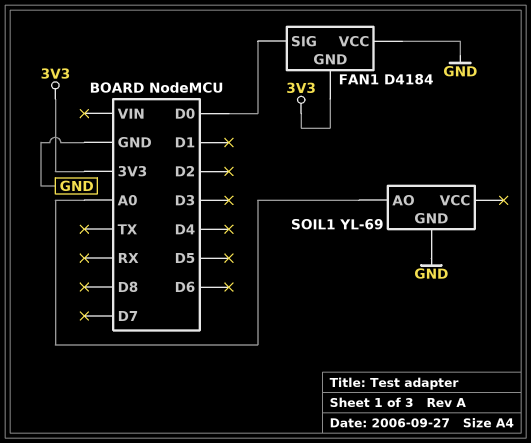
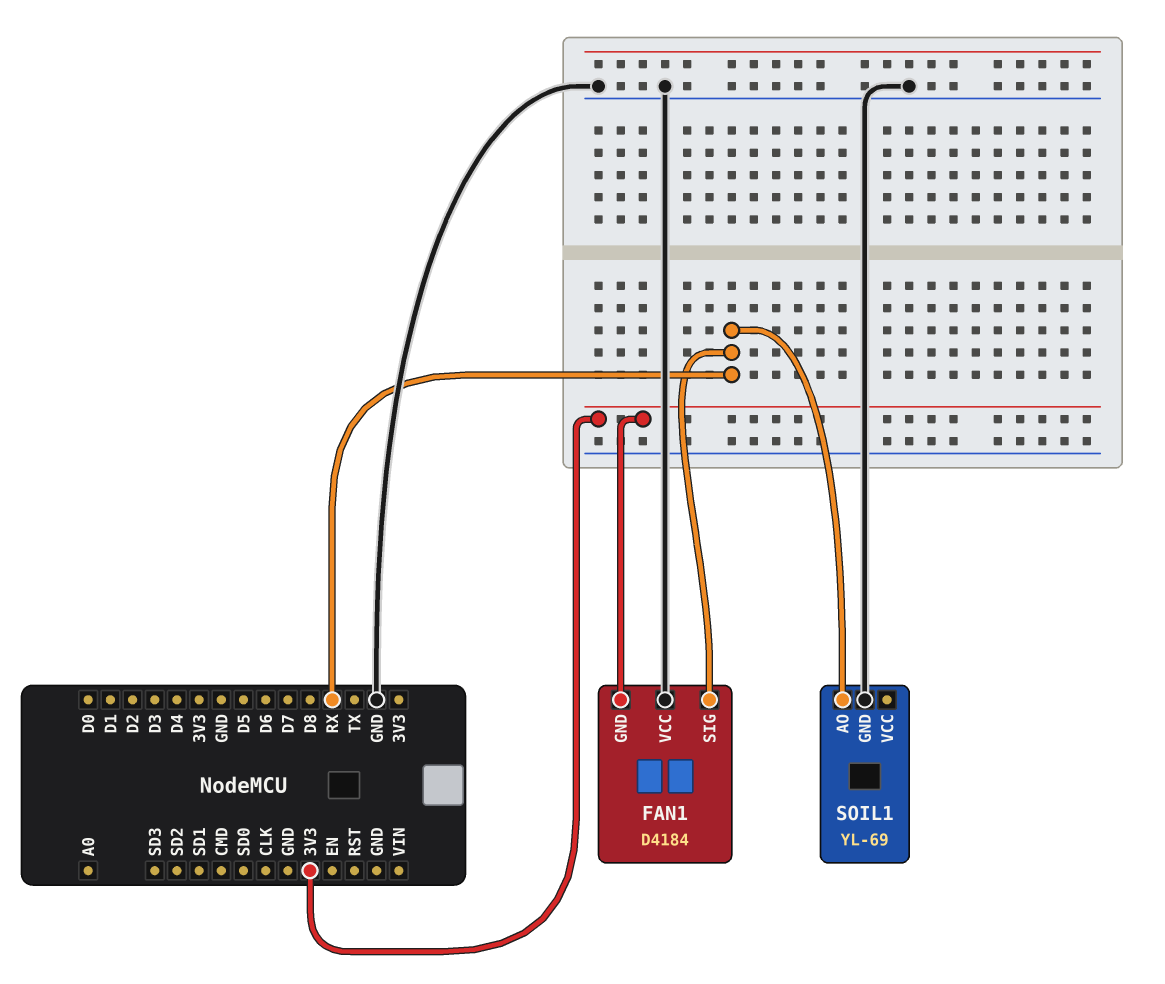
FAN1 pin SIG: D0 -> RX
SOIL1 pin AO: A0 -> RX

